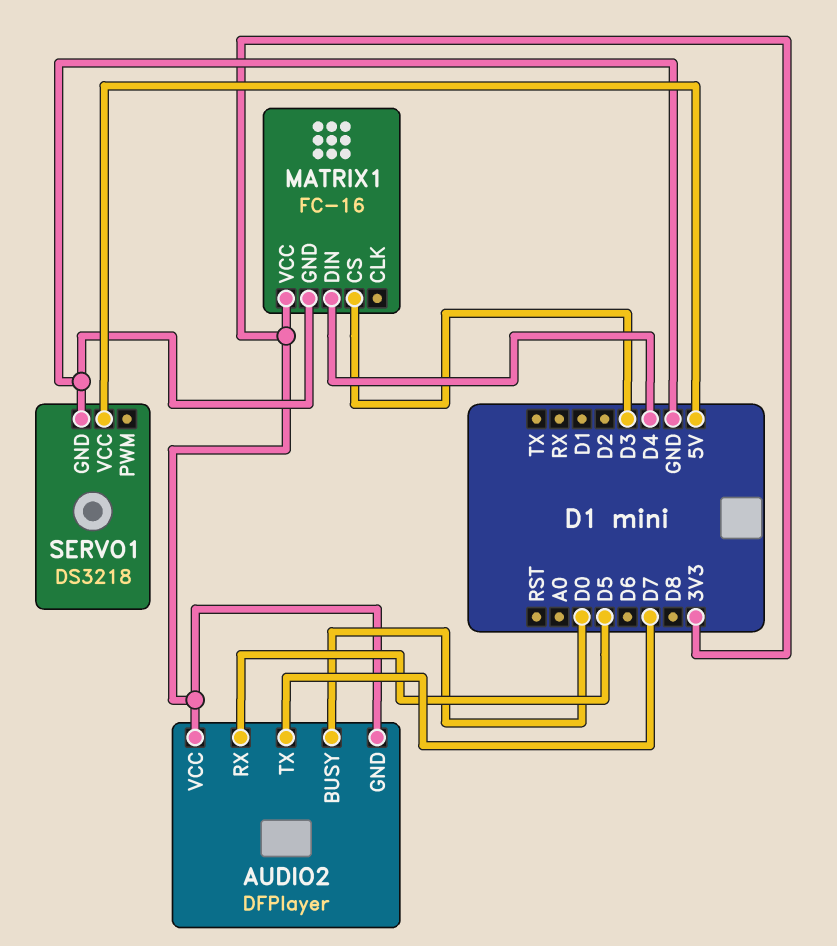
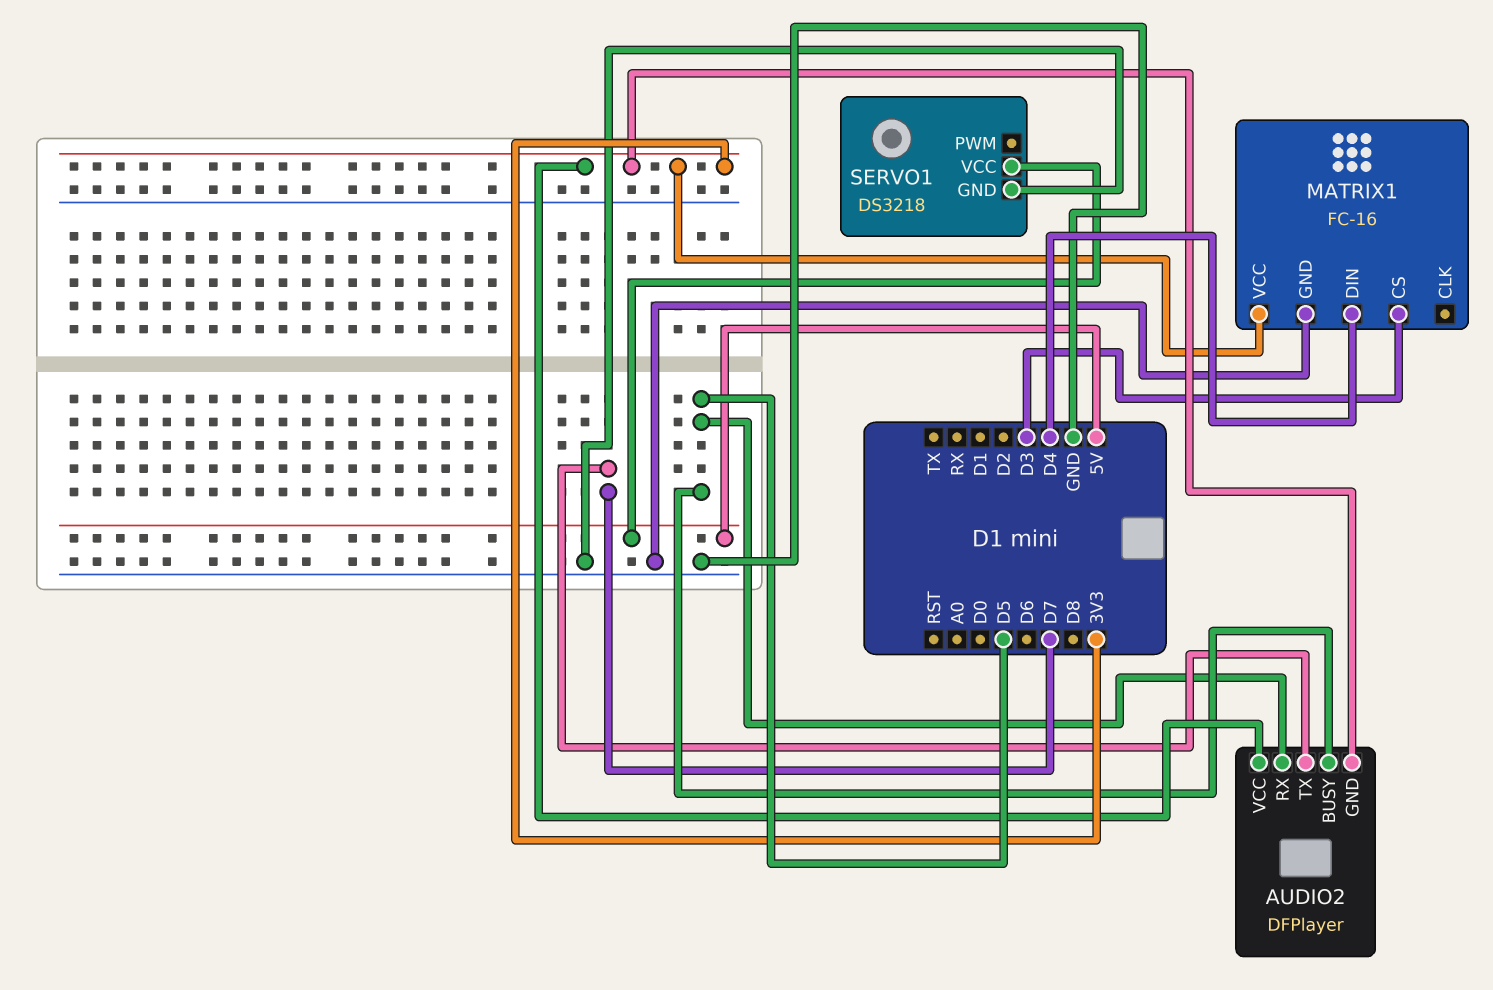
AUDIO2 pin BUSY: D0 -> D5

